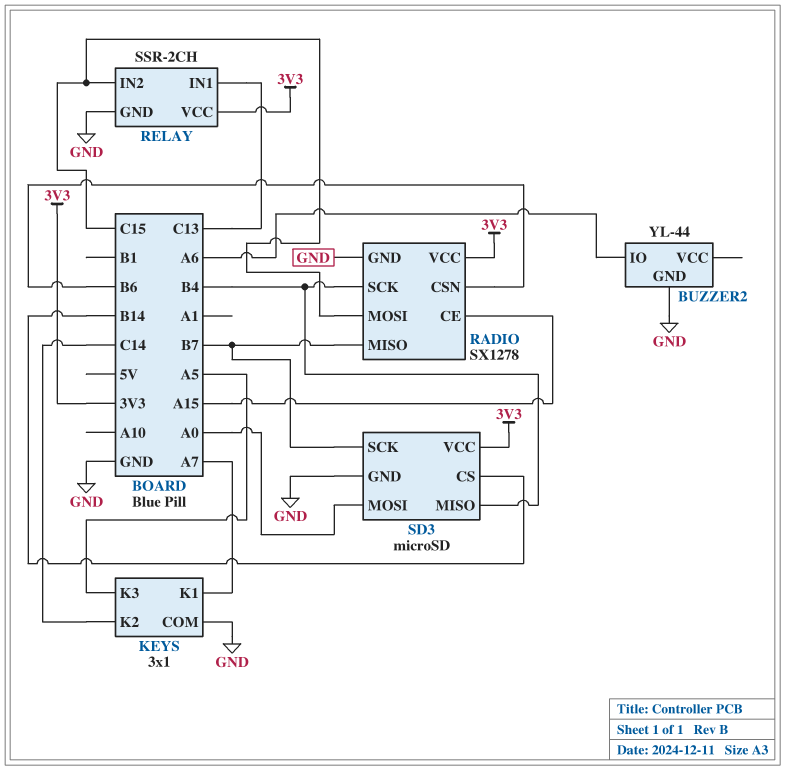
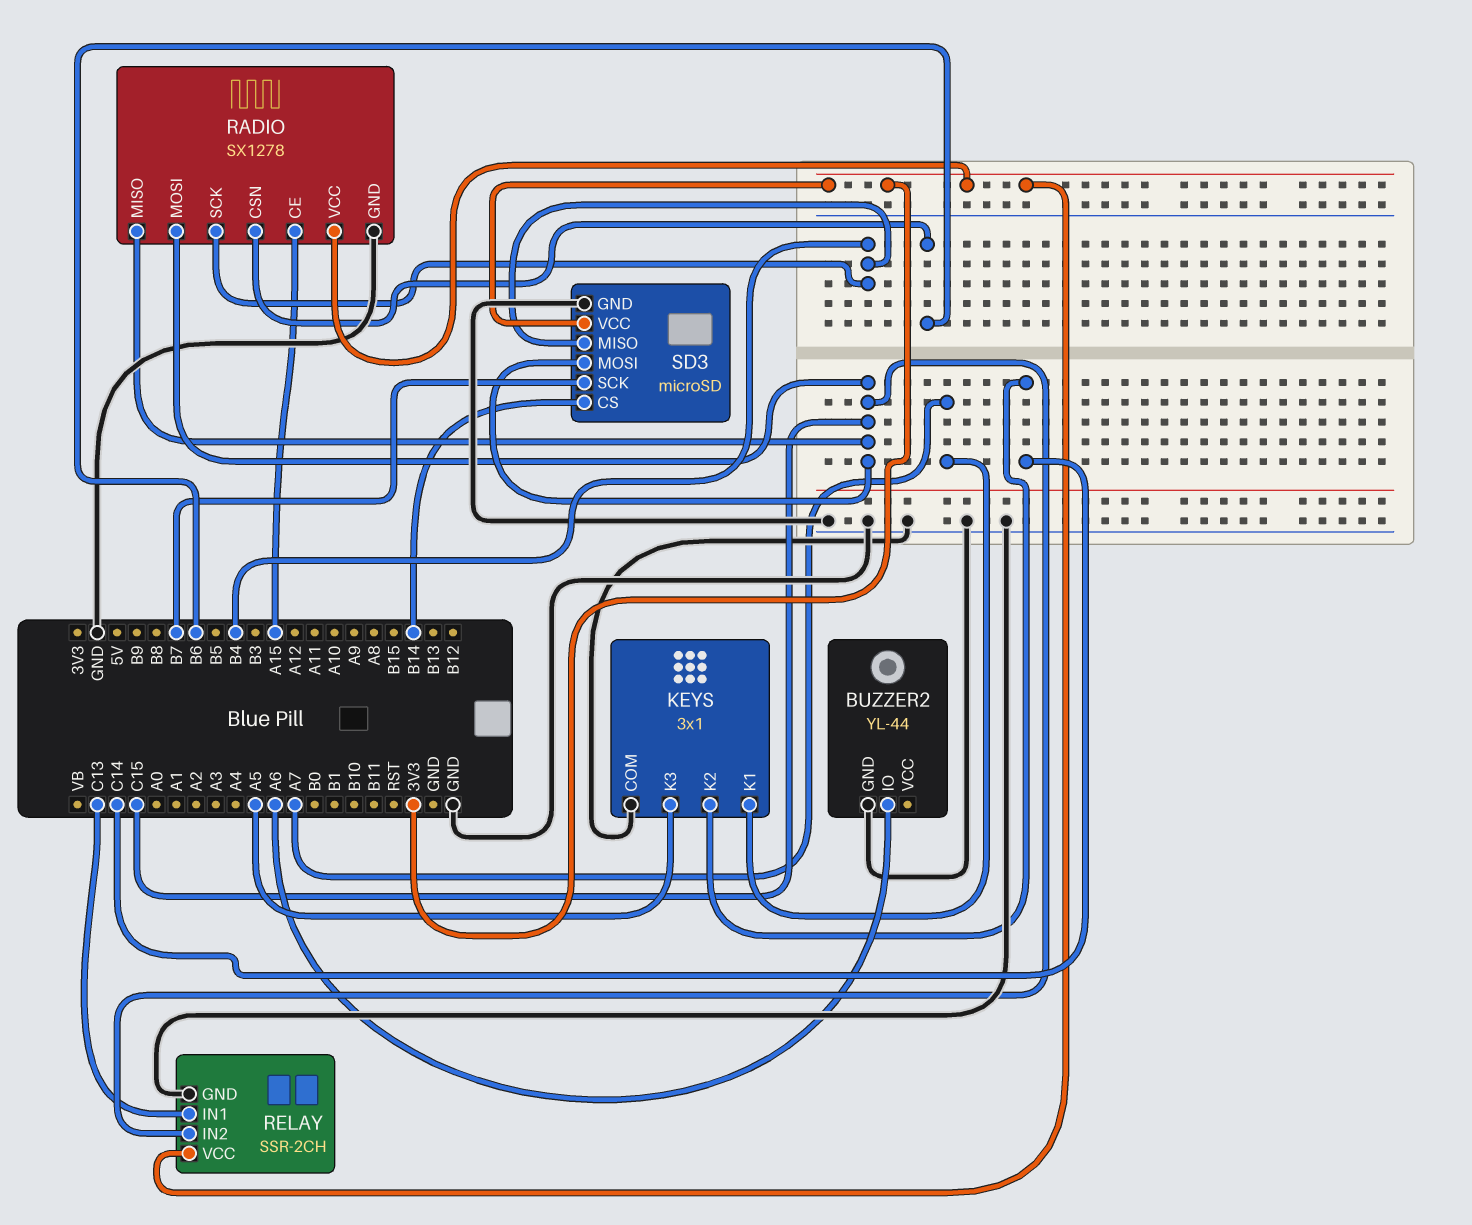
RADIO pin MISO: B7 -> C15
SD3 pin MOSI: A0 -> C15

